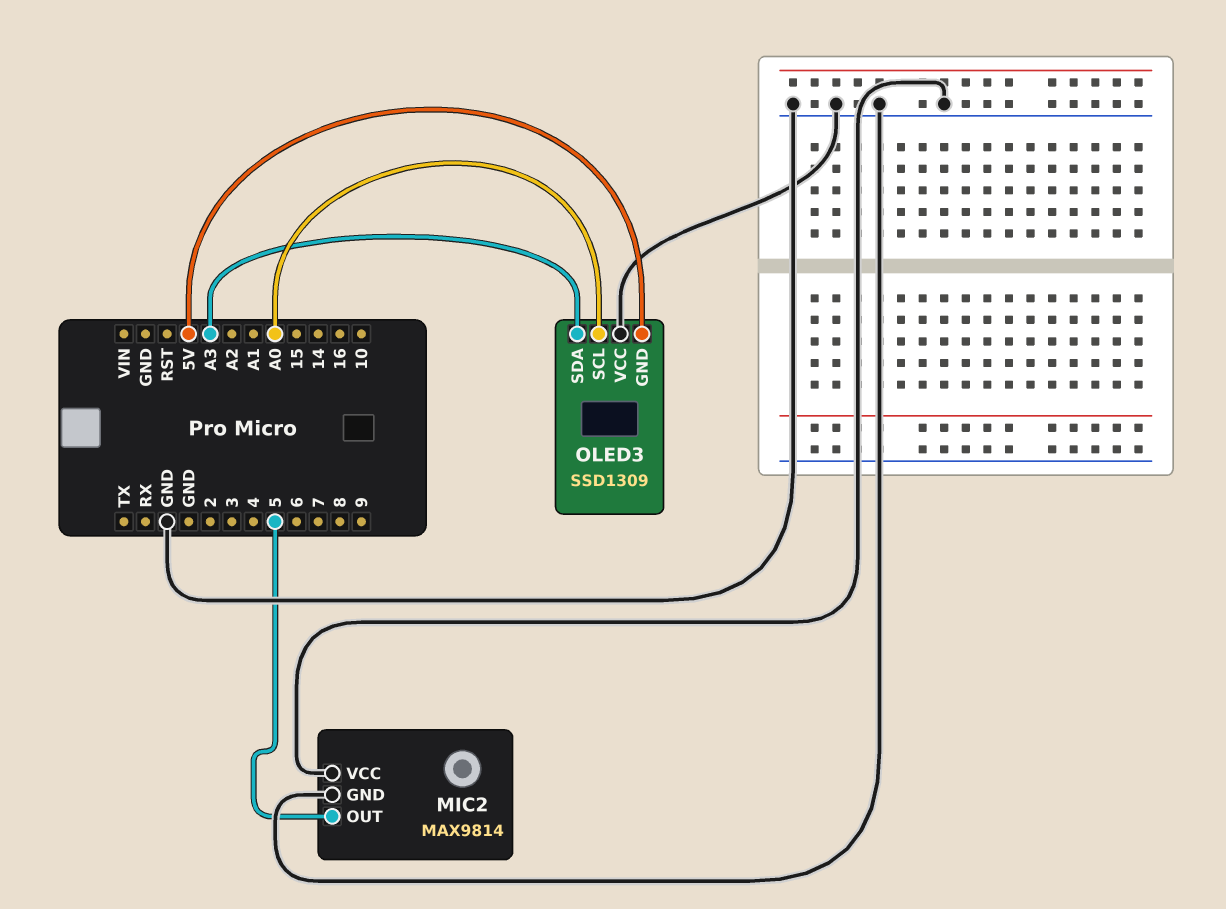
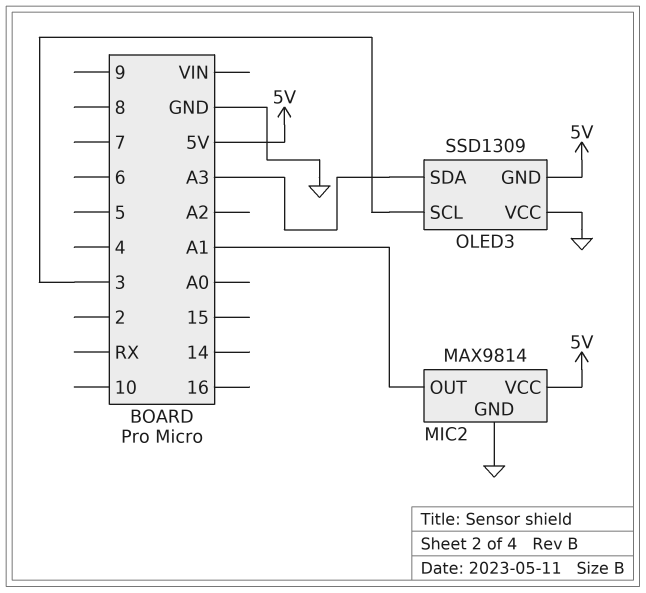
MIC2 pin OUT: 5 -> A1
MIC2 pin VCC: GND -> 5V
OLED3 pin SCL: A0 -> 3

